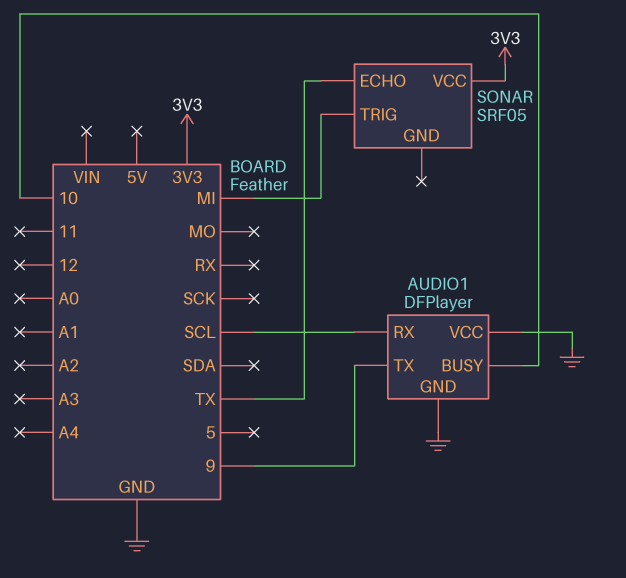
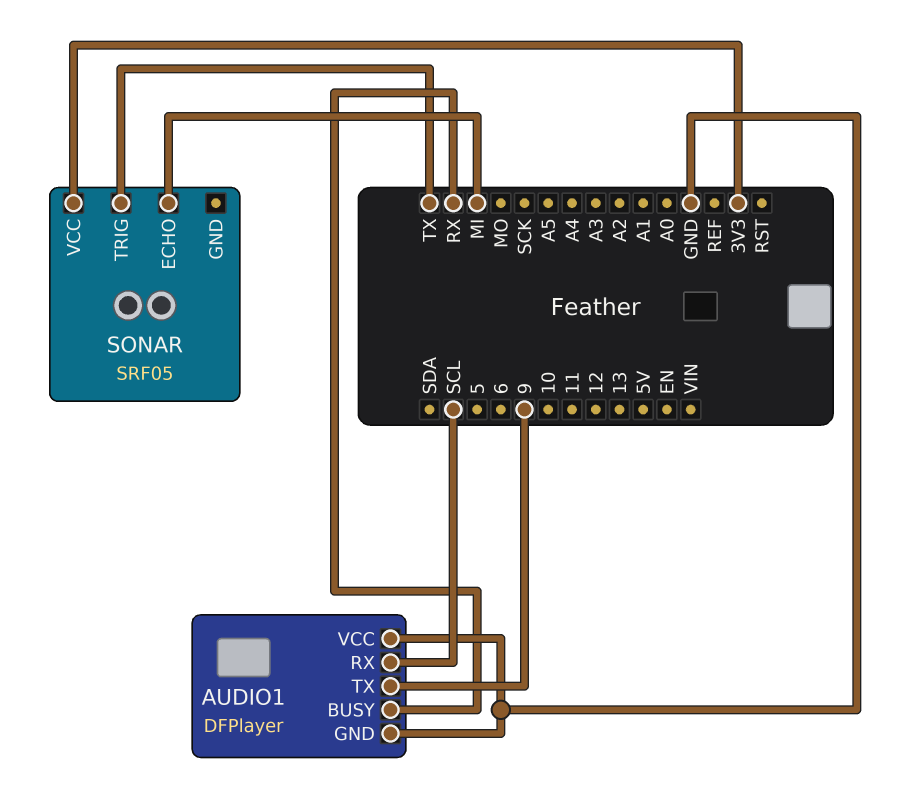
AUDIO1 pin BUSY: 10 -> RX
SONAR pin ECHO: TX -> MI
SONAR pin TRIG: MI -> TX

